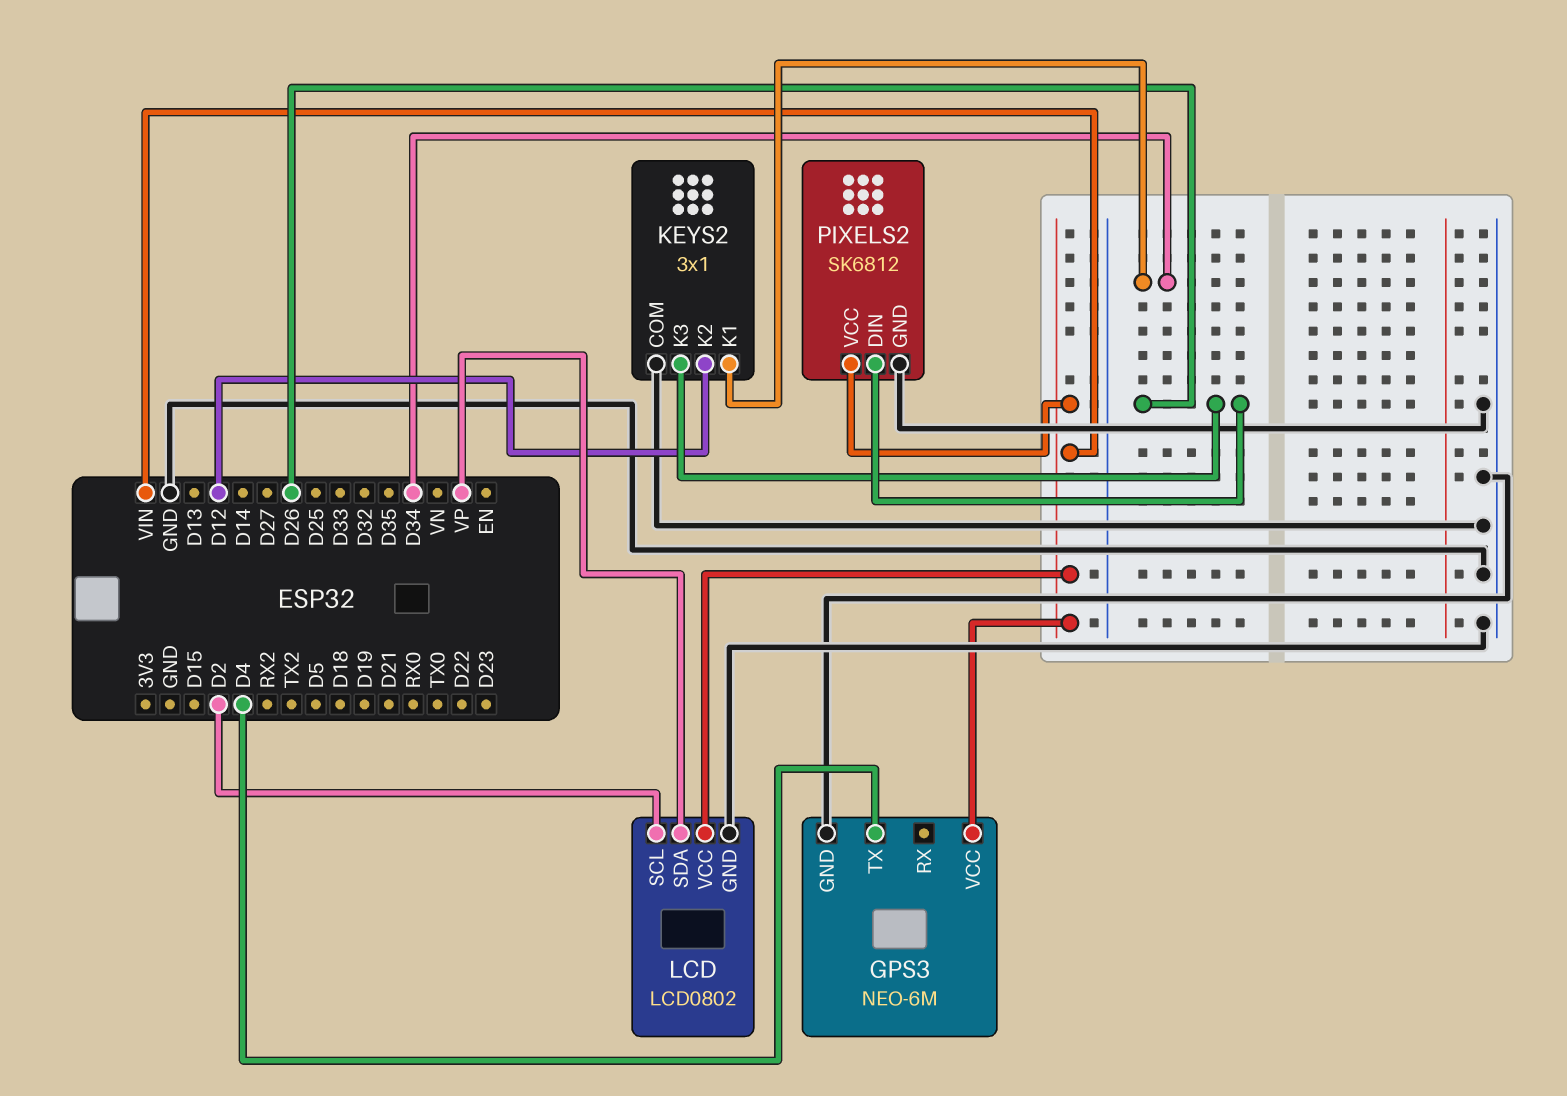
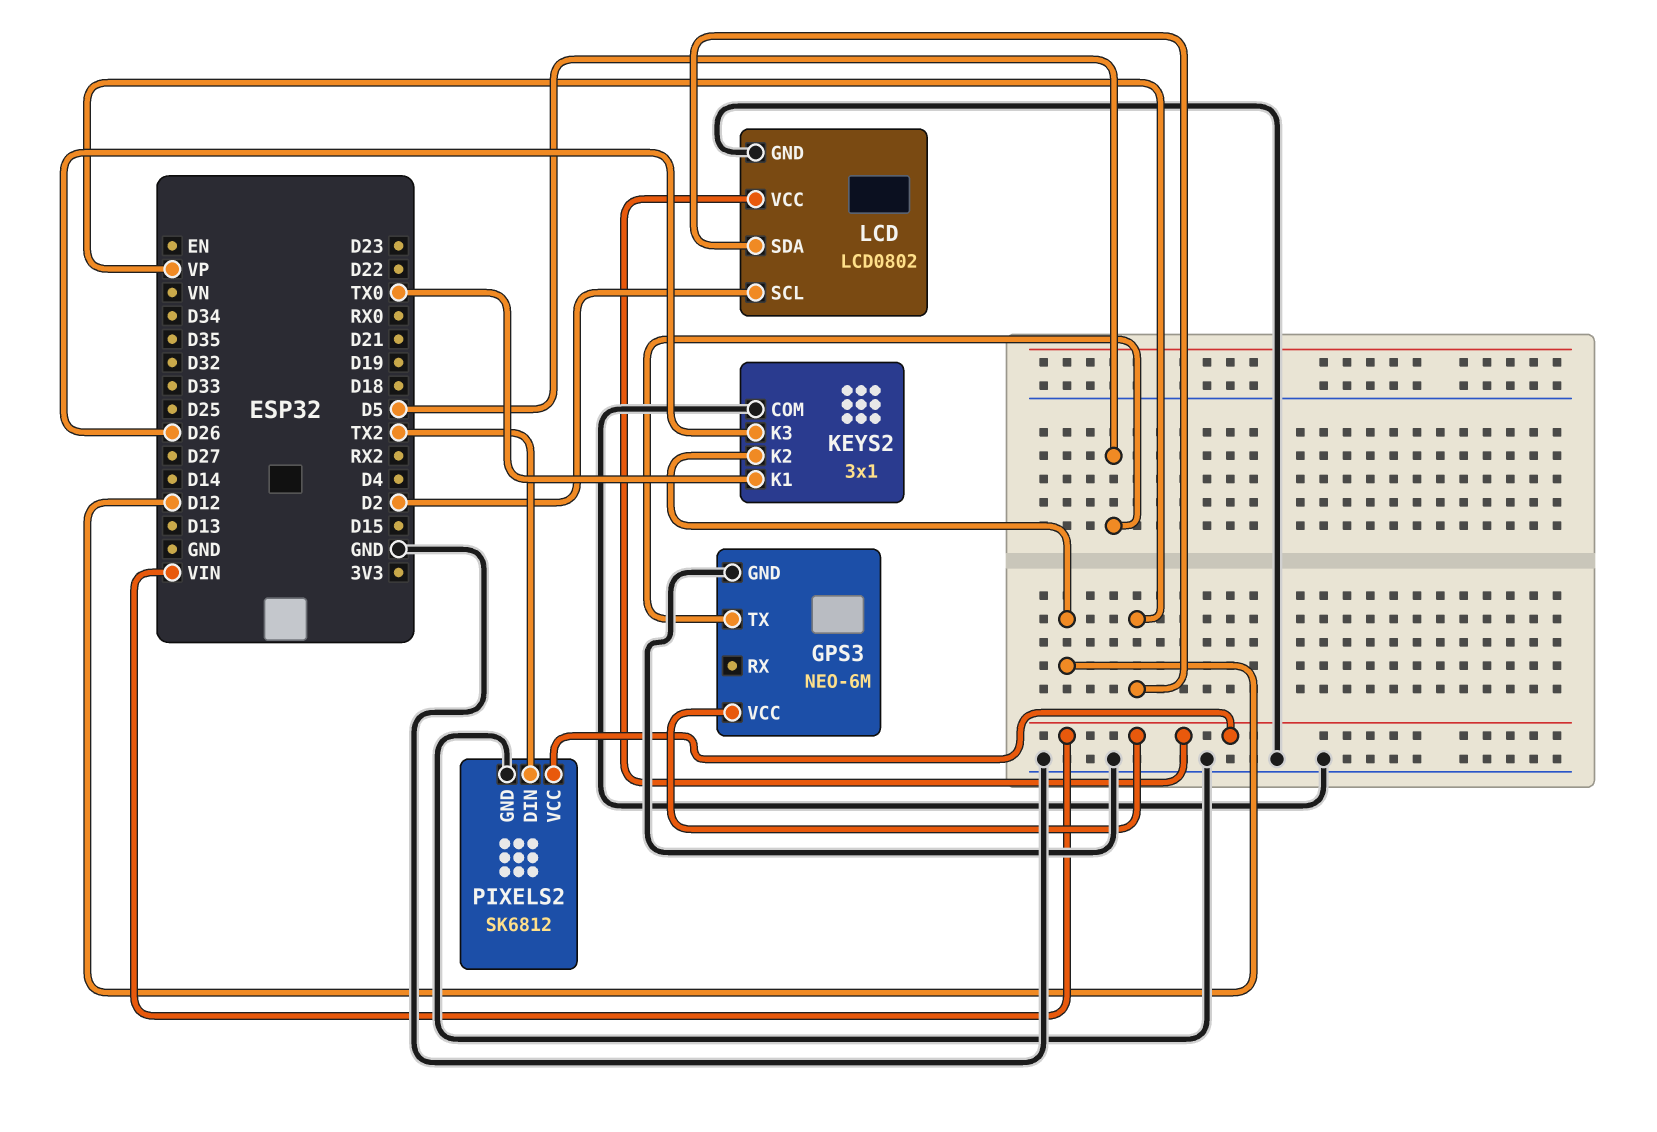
GPS3 pin TX: D4 -> D5
KEYS2 pin K1: D34 -> TX0
PIXELS2 pin DIN: D26 -> TX2

